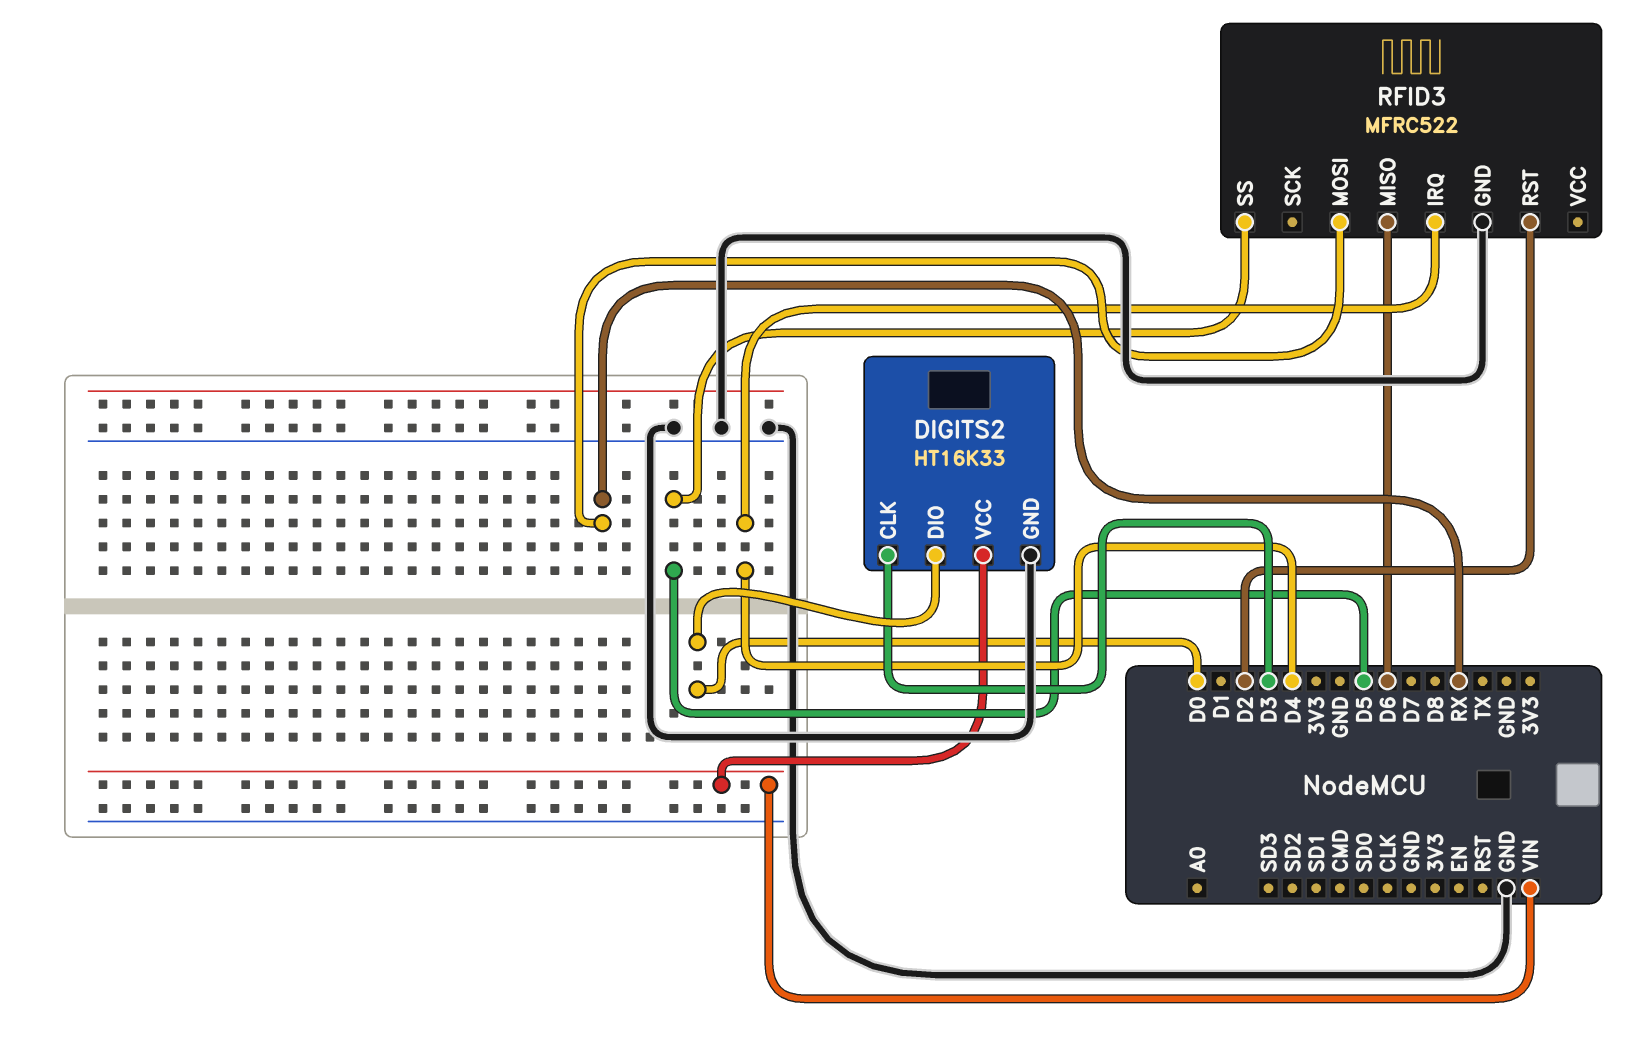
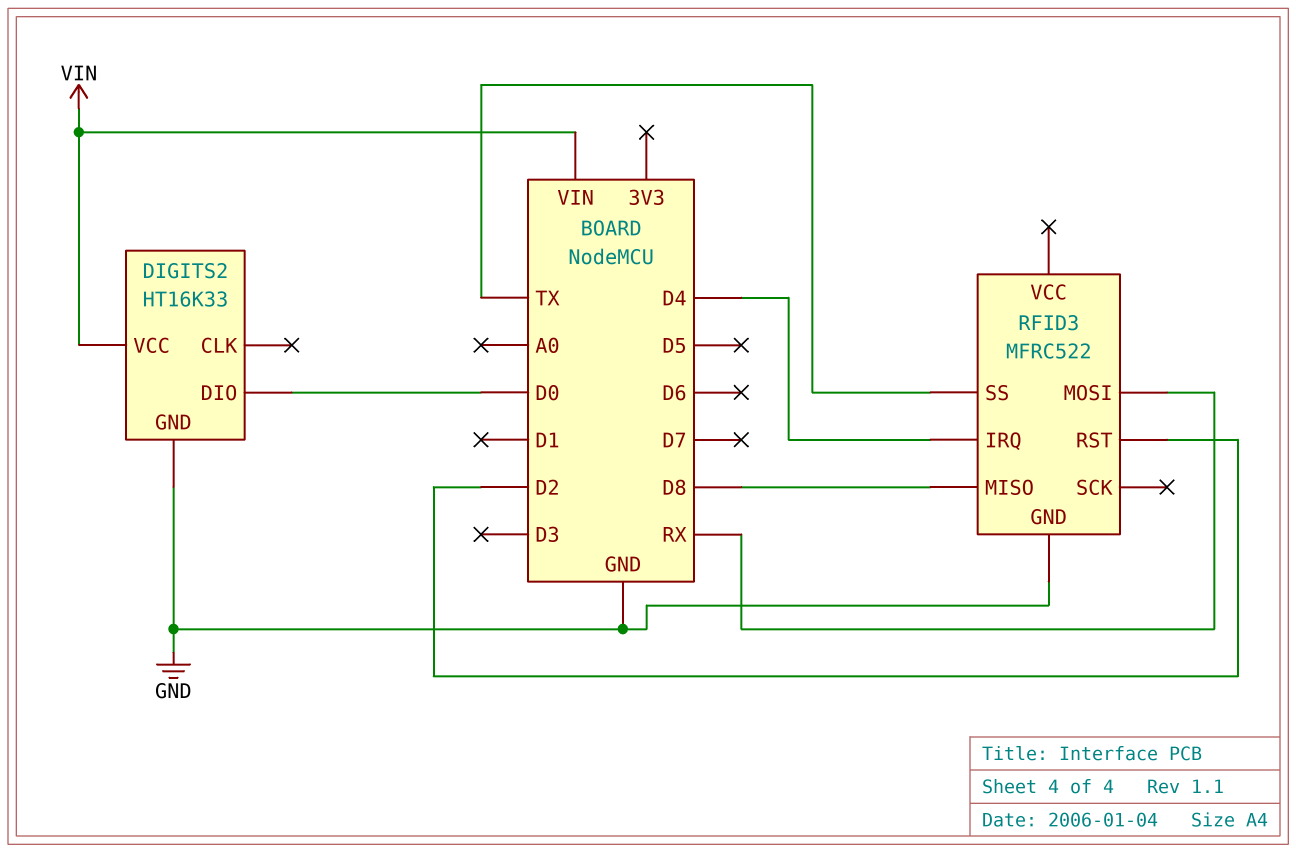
DIGITS2 pin CLK: D3 -> none
RFID3 pin MISO: D6 -> D8
RFID3 pin SS: D5 -> TX

